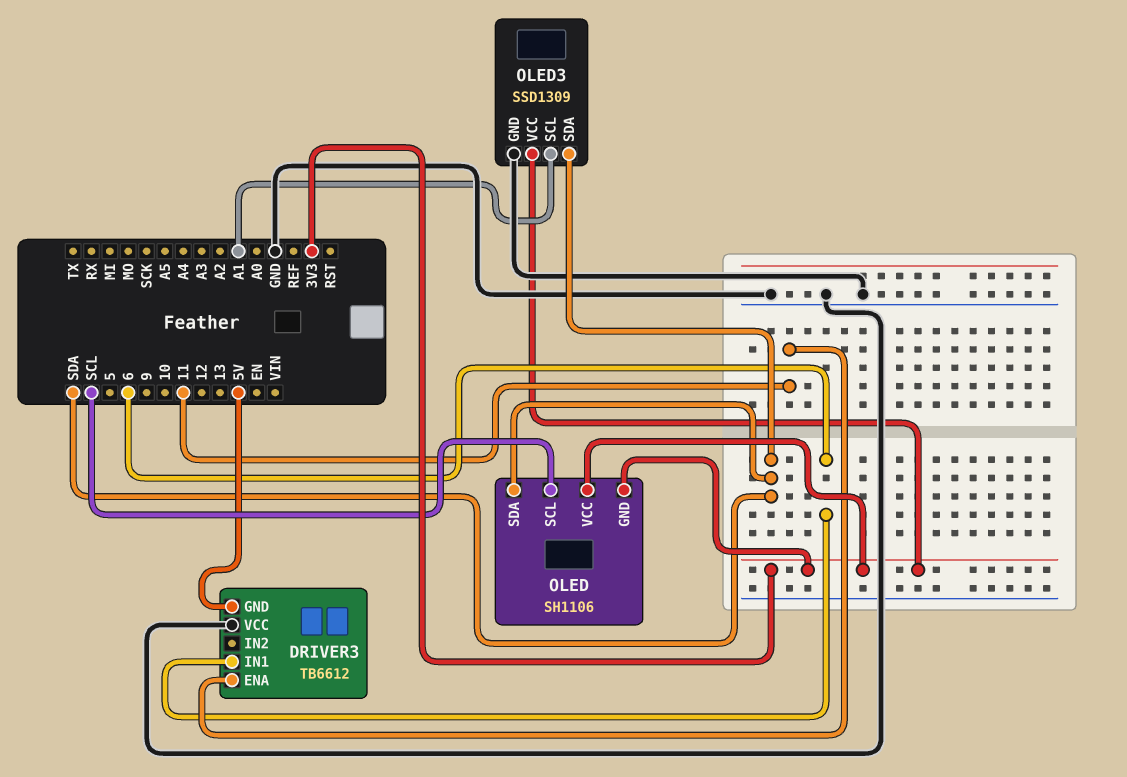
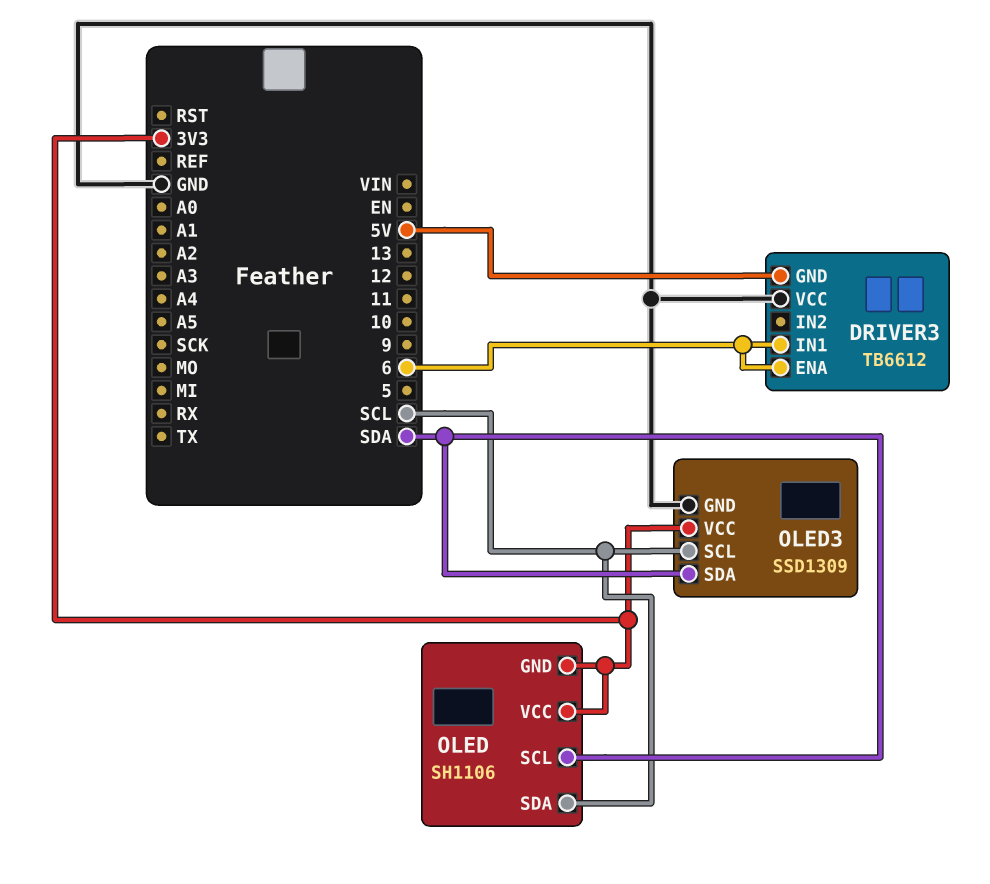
DRIVER3 pin ENA: 11 -> 6
OLED pin SCL: SCL -> SDA
OLED pin SDA: SDA -> SCL
OLED3 pin SCL: A1 -> SCL

